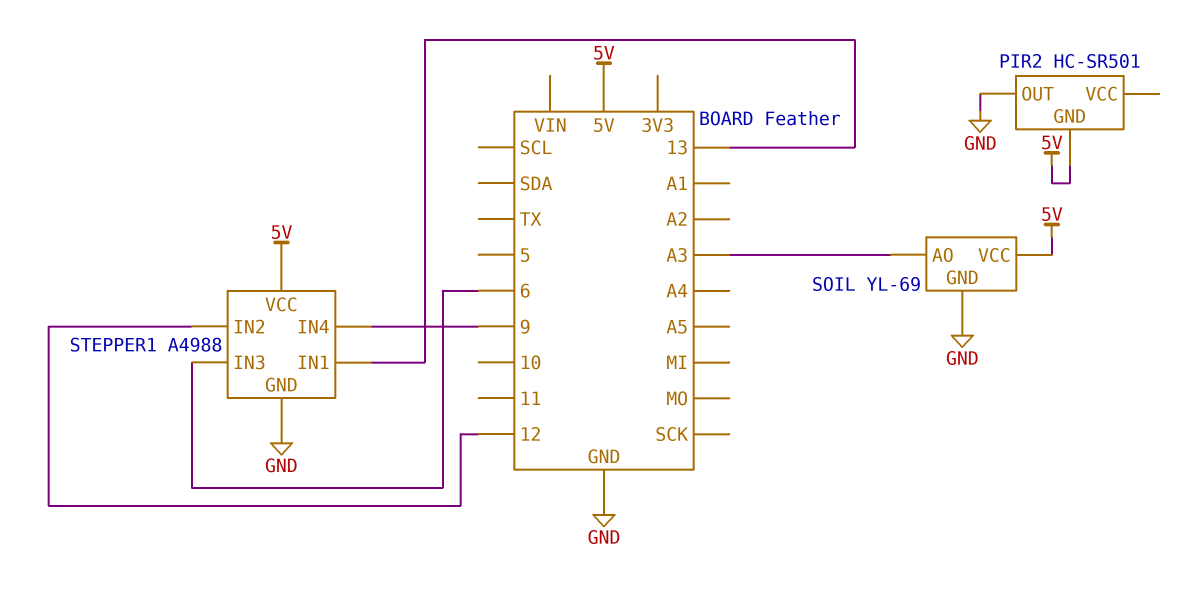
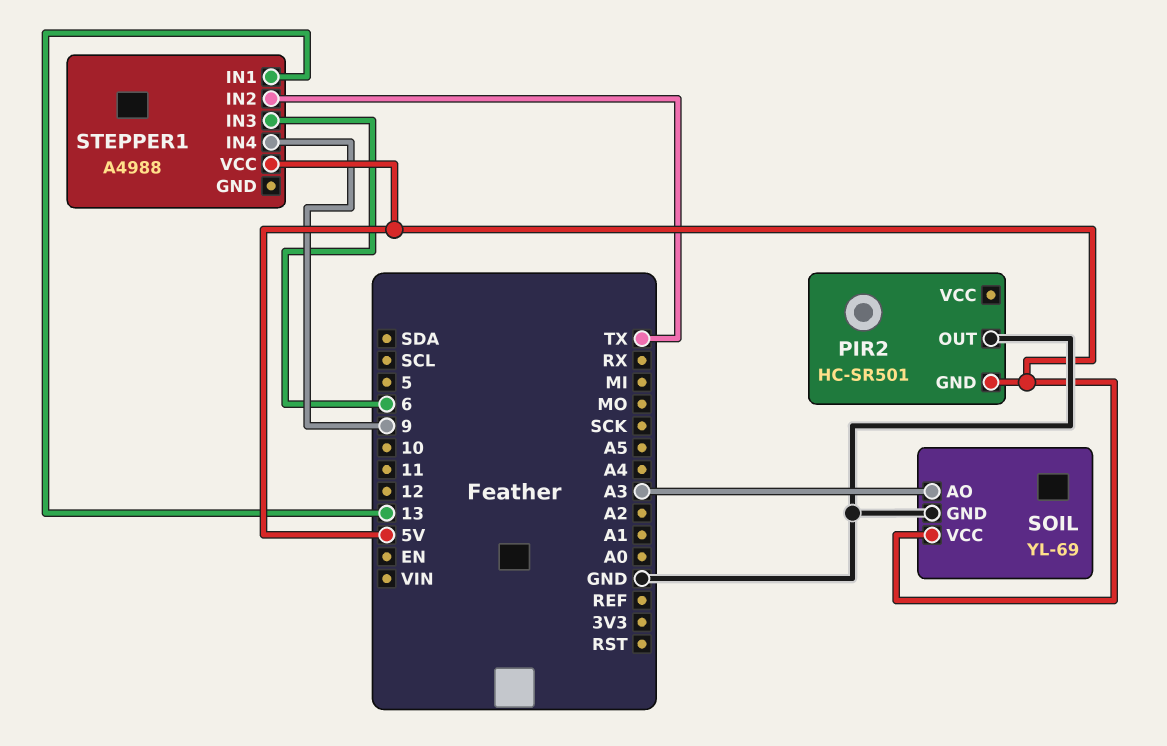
STEPPER1 pin GND: GND -> none
STEPPER1 pin IN2: 12 -> TX

